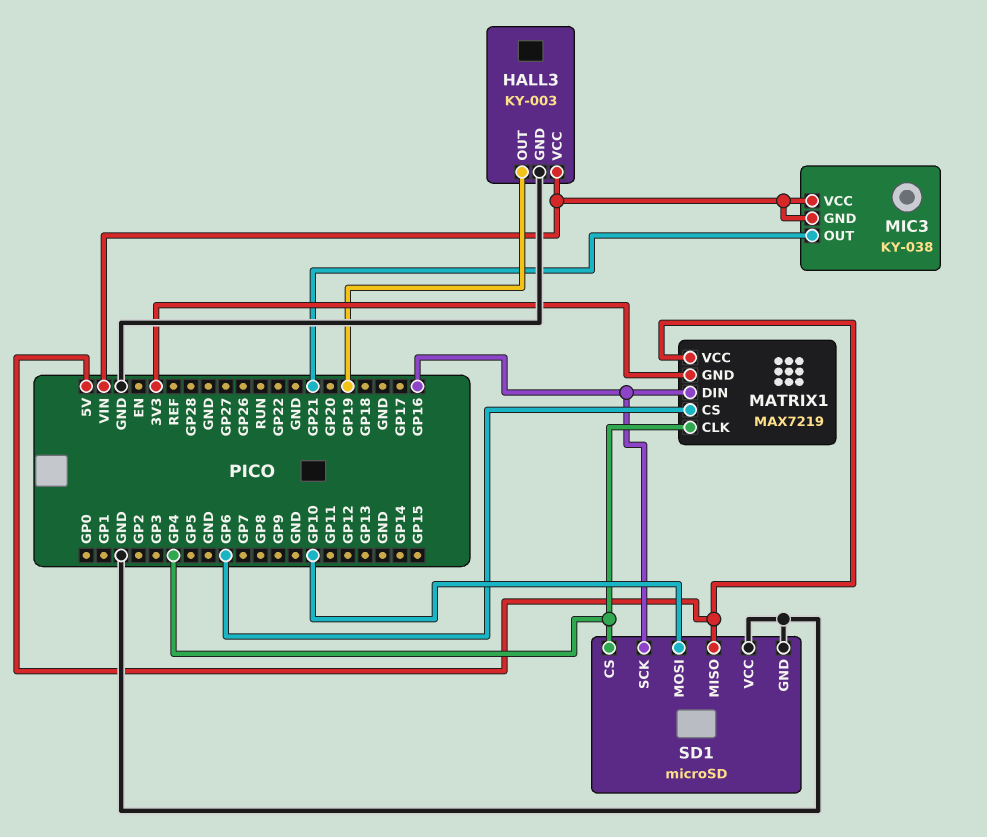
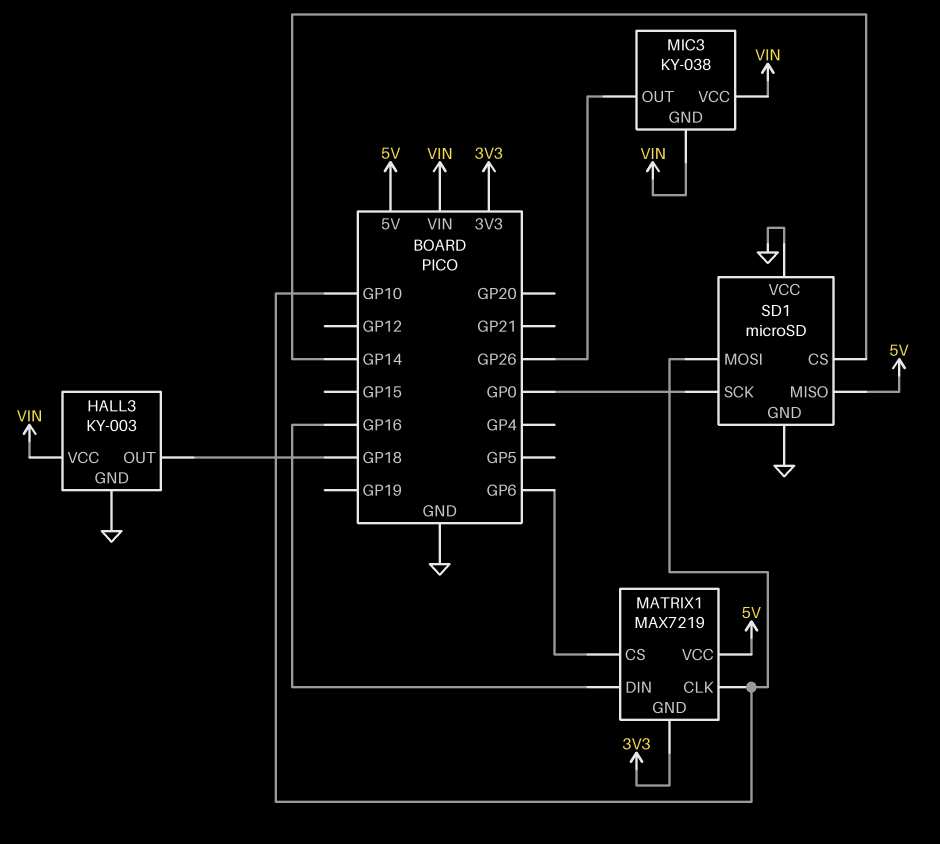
HALL3 pin OUT: GP19 -> GP18
MATRIX1 pin CLK: GP4 -> GP10
MIC3 pin OUT: GP21 -> GP26
SD1 pin CS: GP4 -> GP14
SD1 pin SCK: GP16 -> GP0

